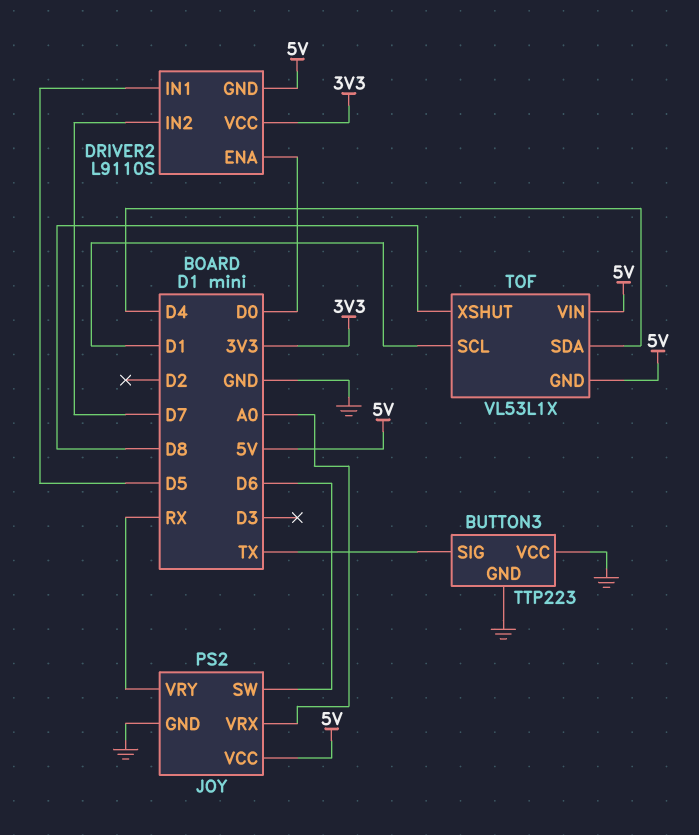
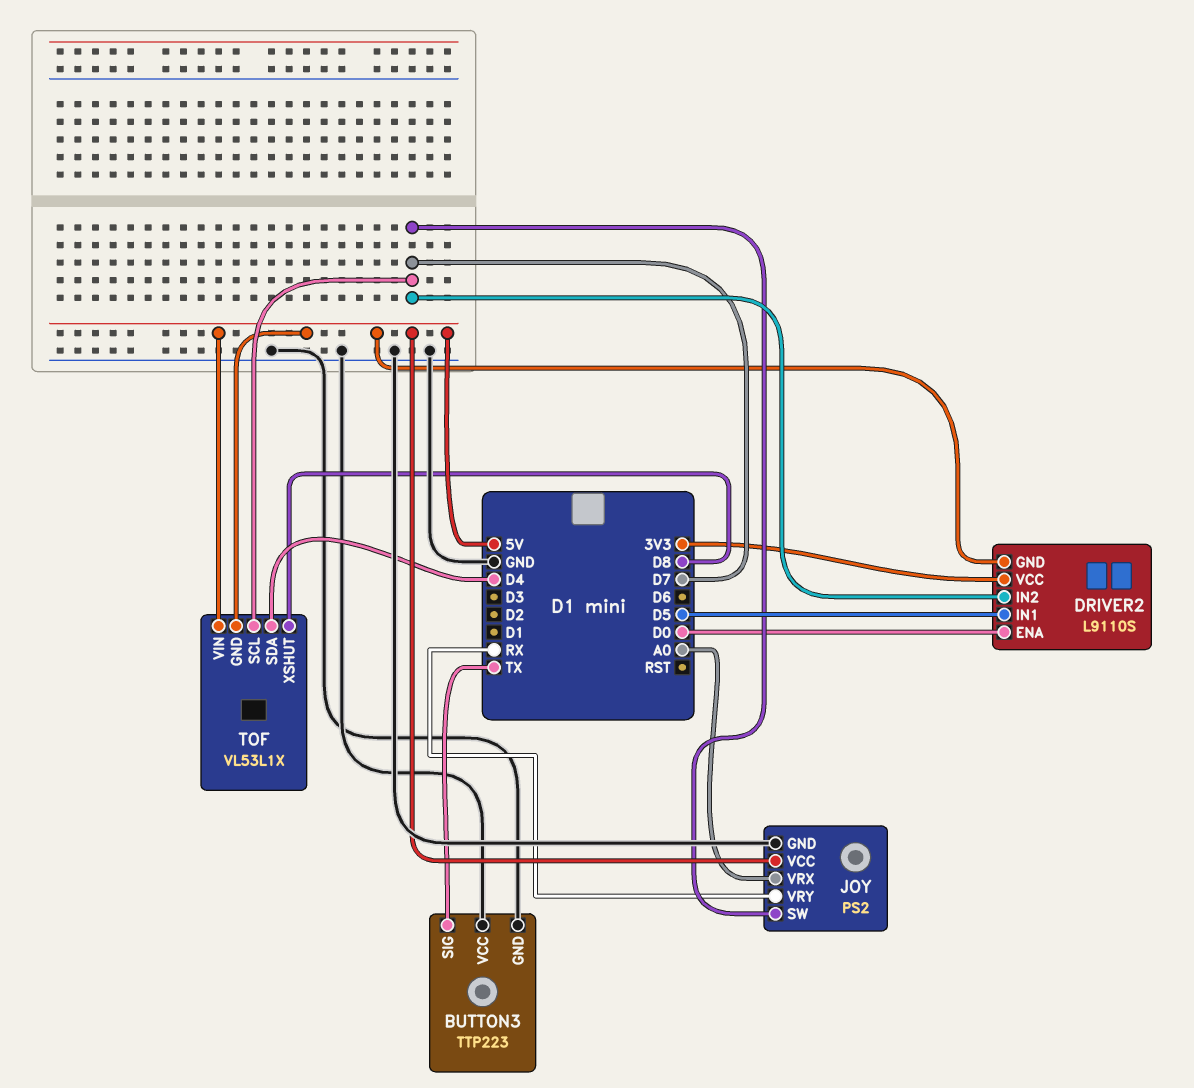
JOY pin SW: D6 -> D7
TOF pin SCL: D1 -> D7

